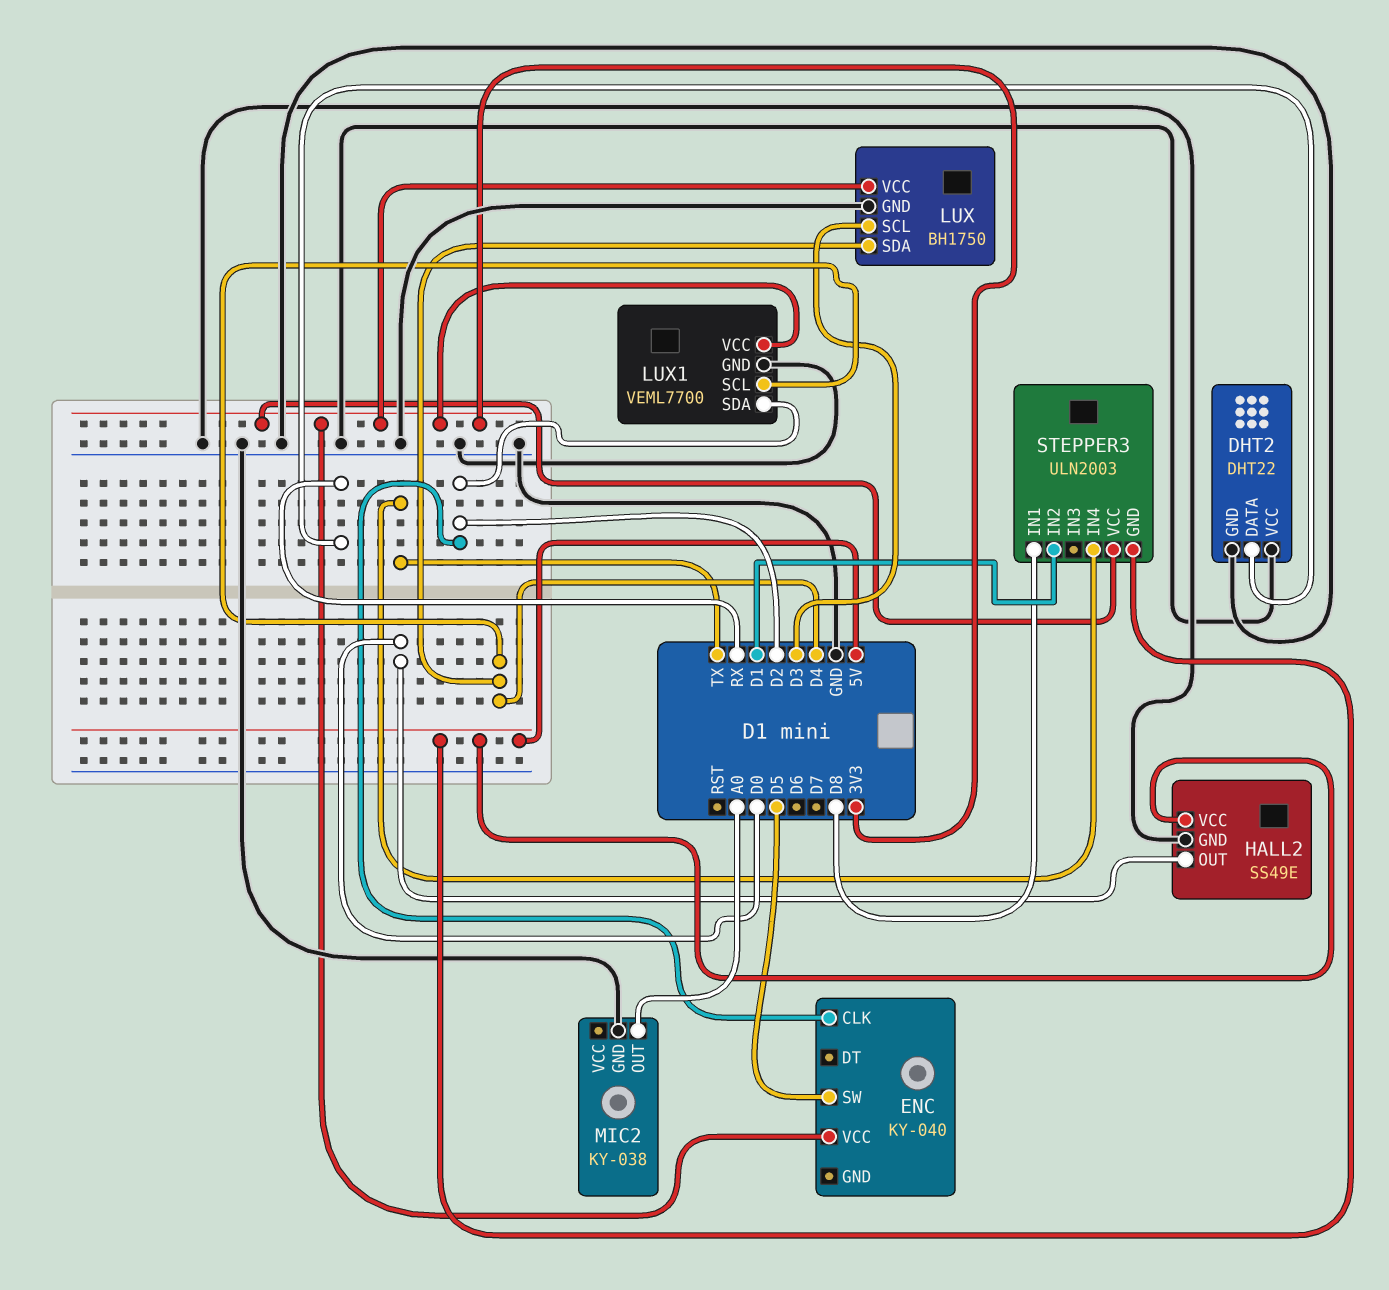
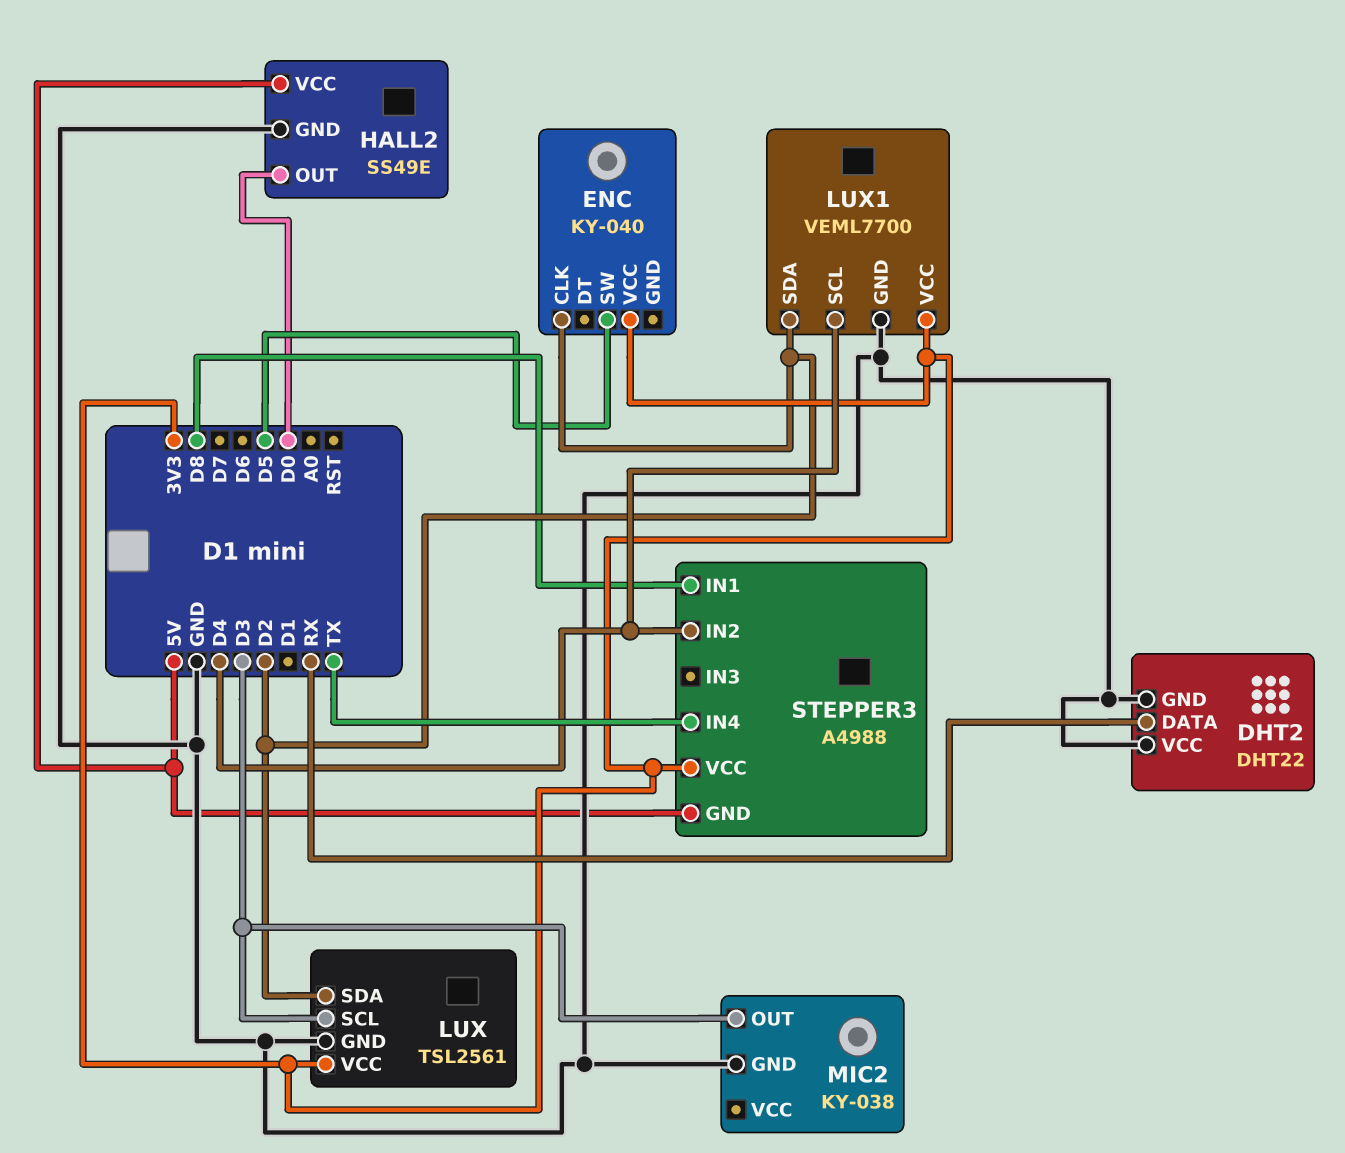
LUX: BH1750 -> TSL2561
LUX pin SDA: D4 -> D2
MIC2 pin OUT: A0 -> D3
STEPPER3: ULN2003 -> A4988
STEPPER3 pin IN2: D1 -> D4

